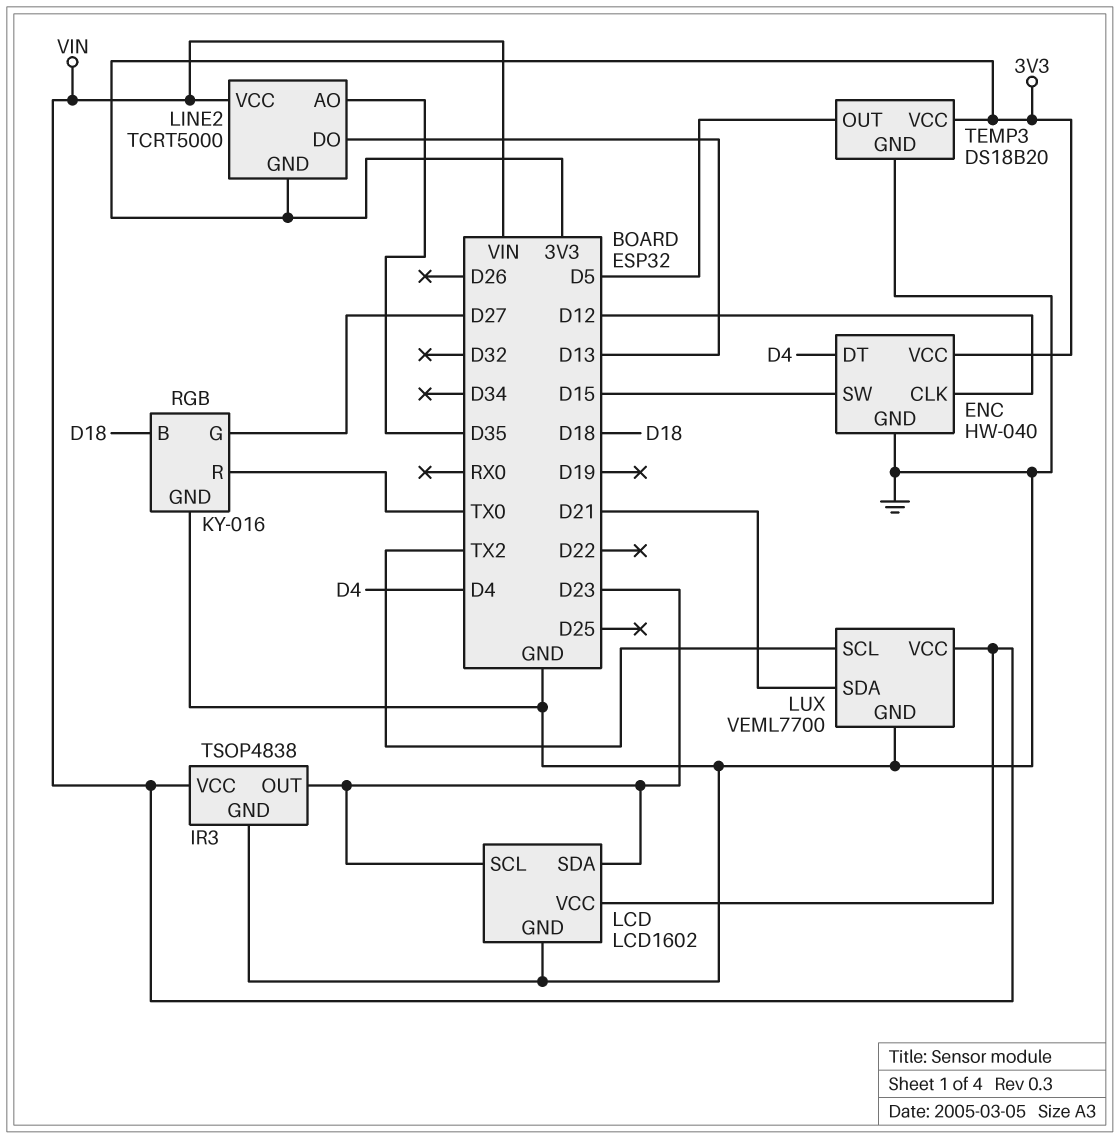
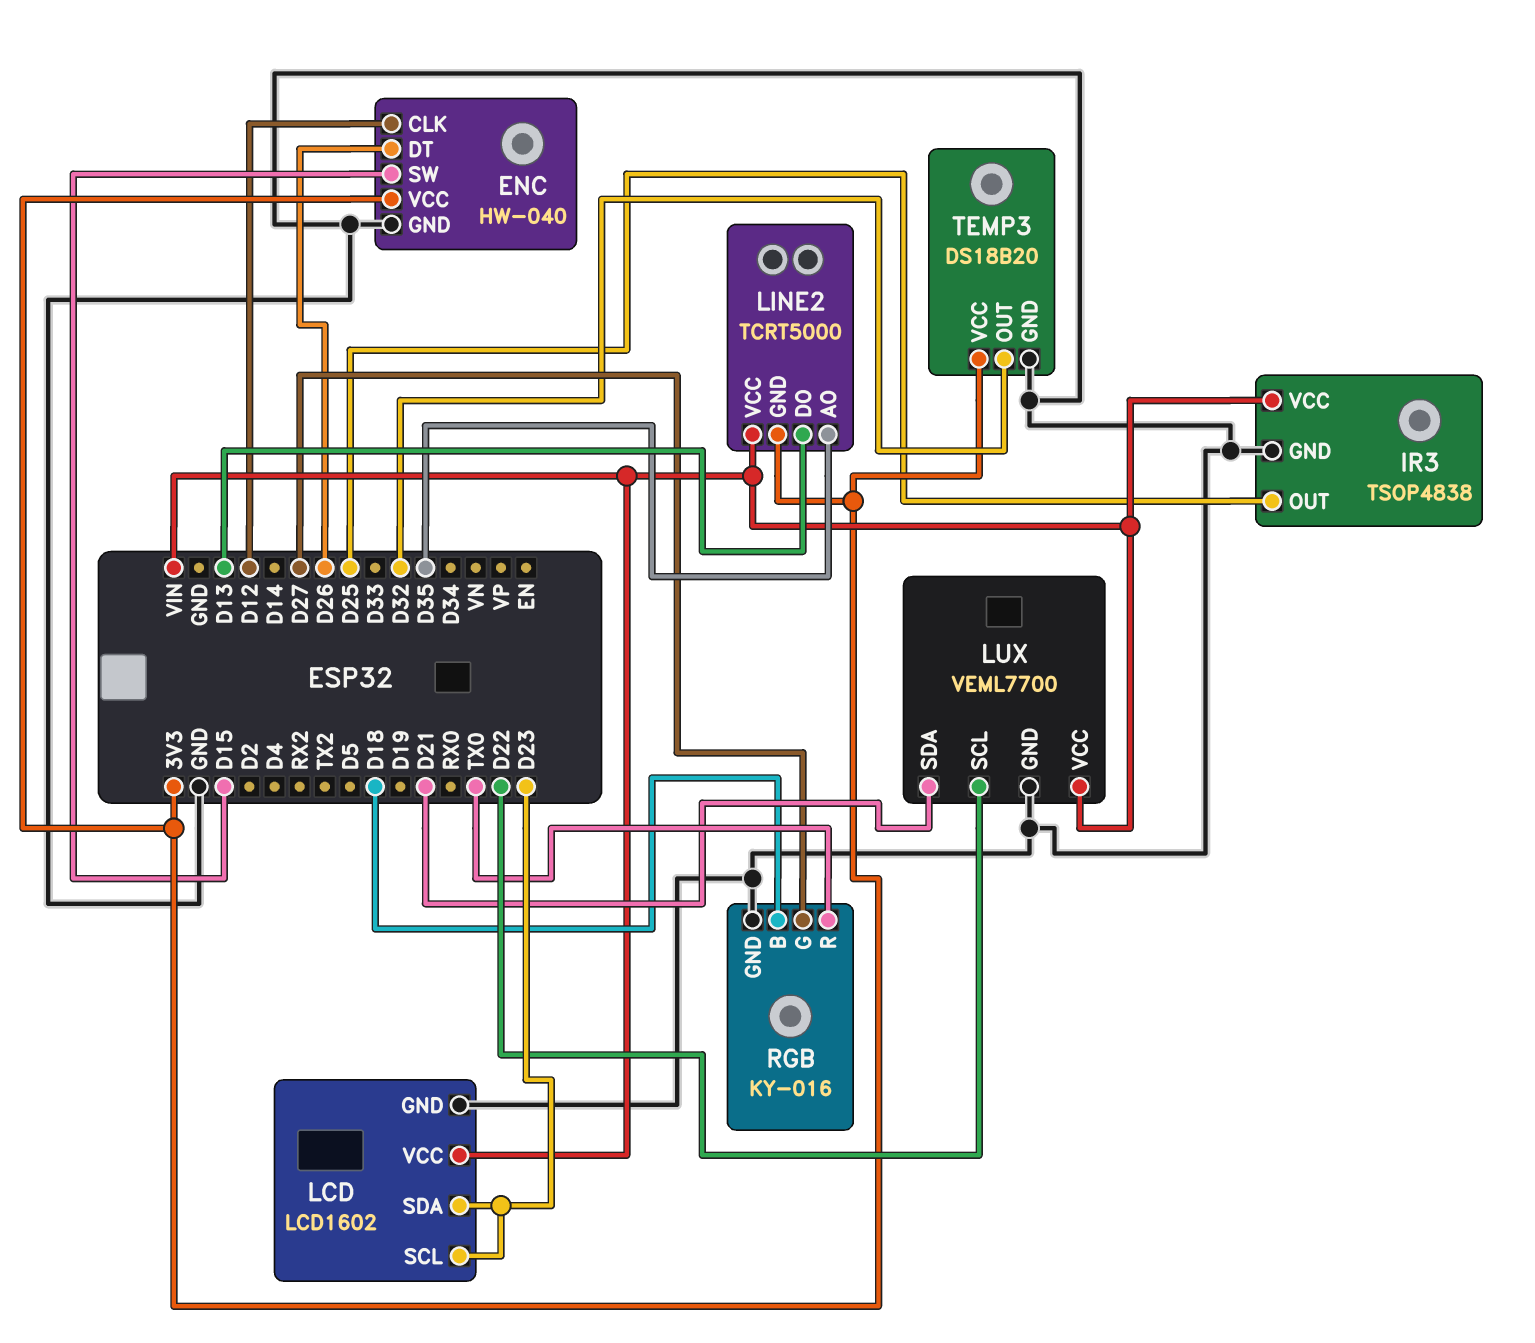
ENC pin DT: D4 -> D26
IR3 pin OUT: D23 -> D25
LUX pin SCL: TX2 -> D22
TEMP3 pin OUT: D5 -> D32

